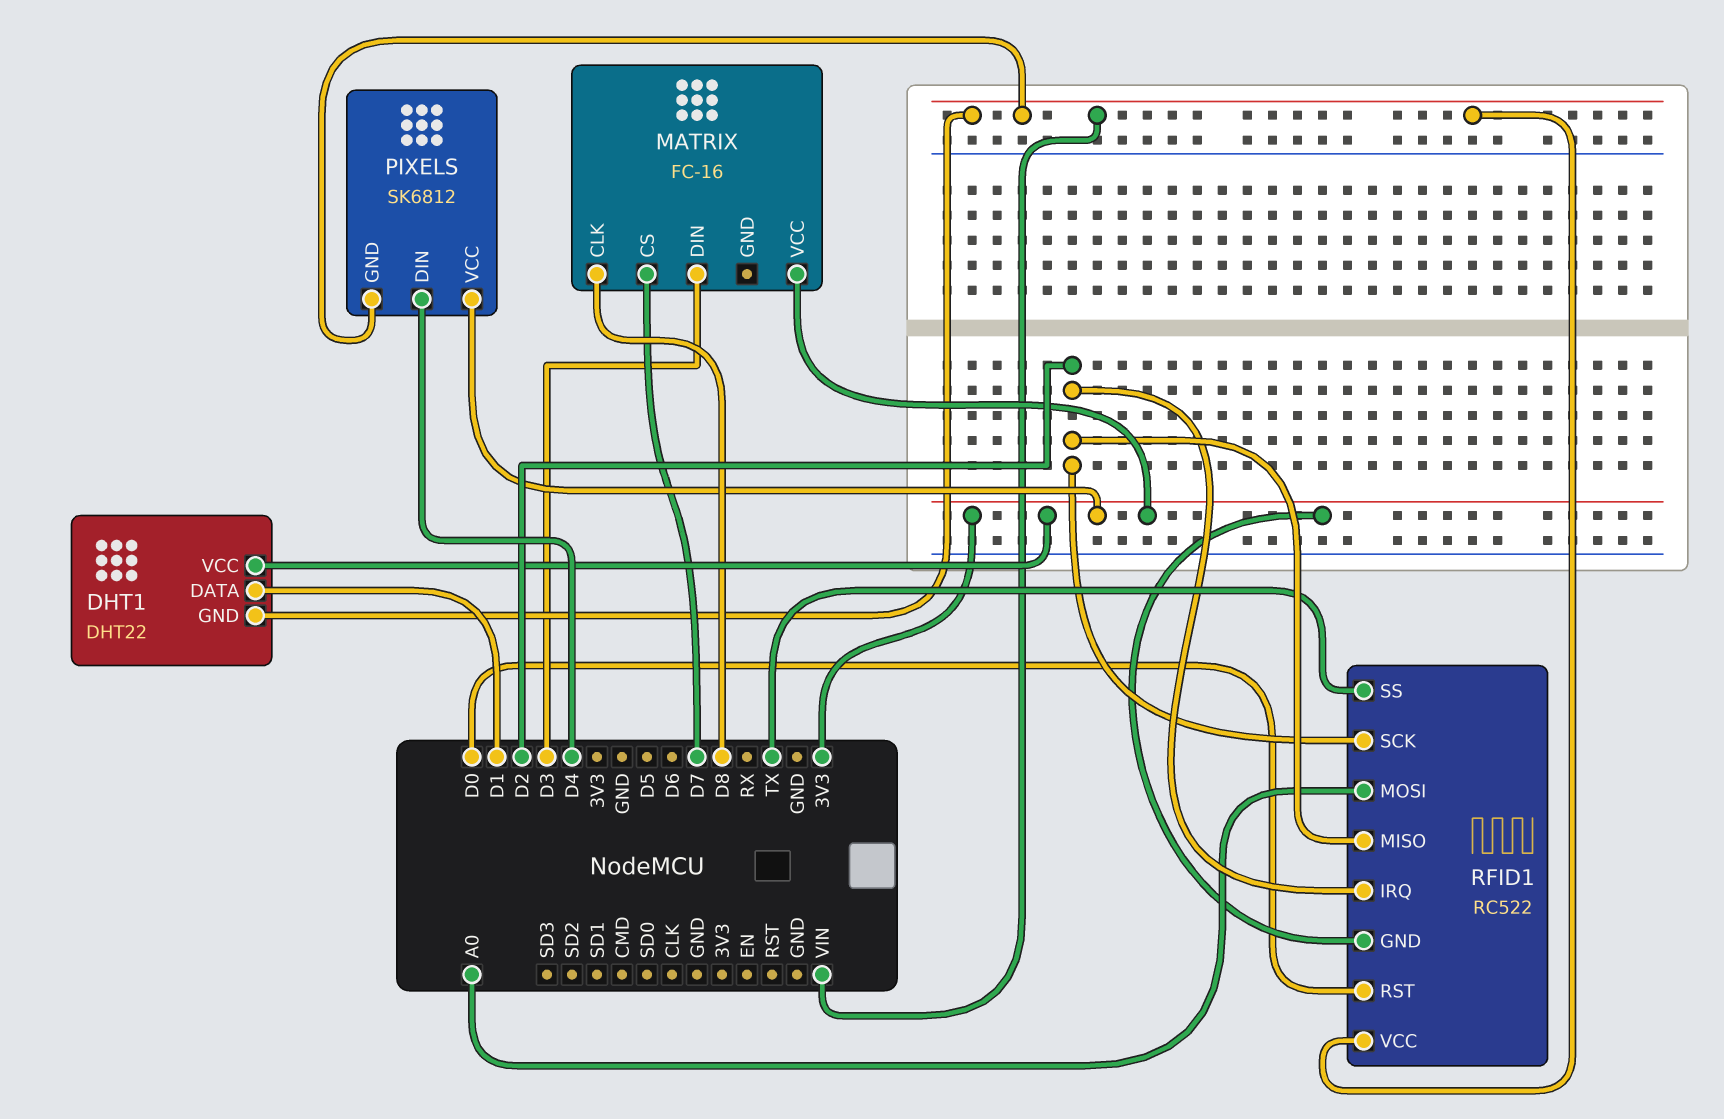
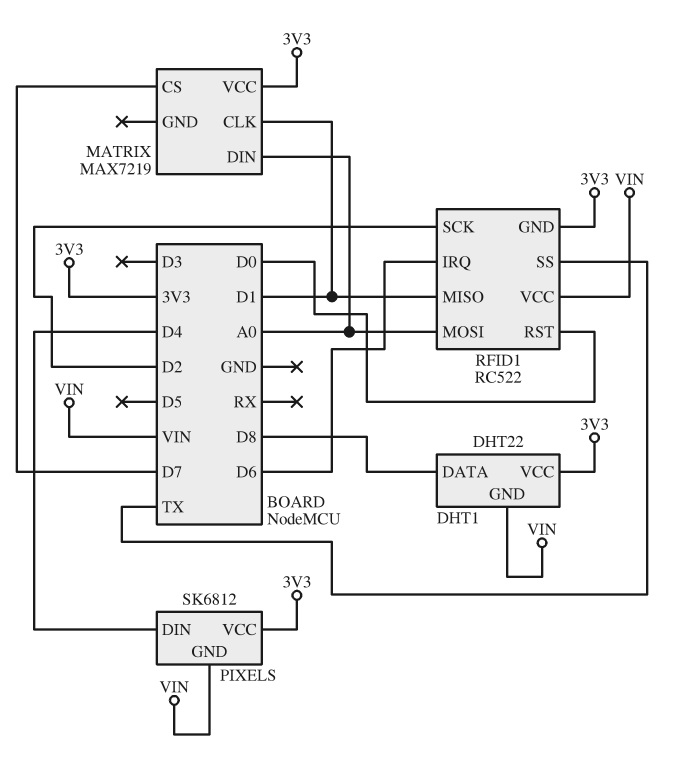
DHT1 pin DATA: D1 -> D8
MATRIX: FC-16 -> MAX7219
MATRIX pin CLK: D8 -> D1
MATRIX pin DIN: D3 -> A0
RFID1 pin IRQ: D2 -> D6
RFID1 pin MISO: D2 -> D1

